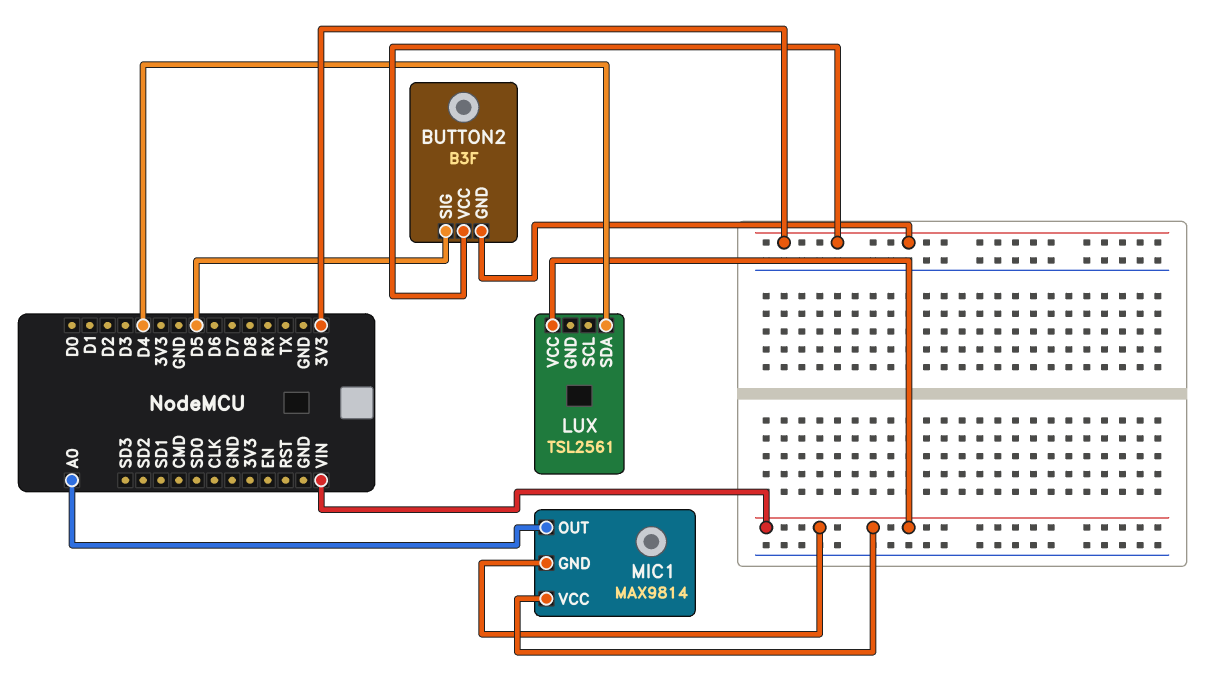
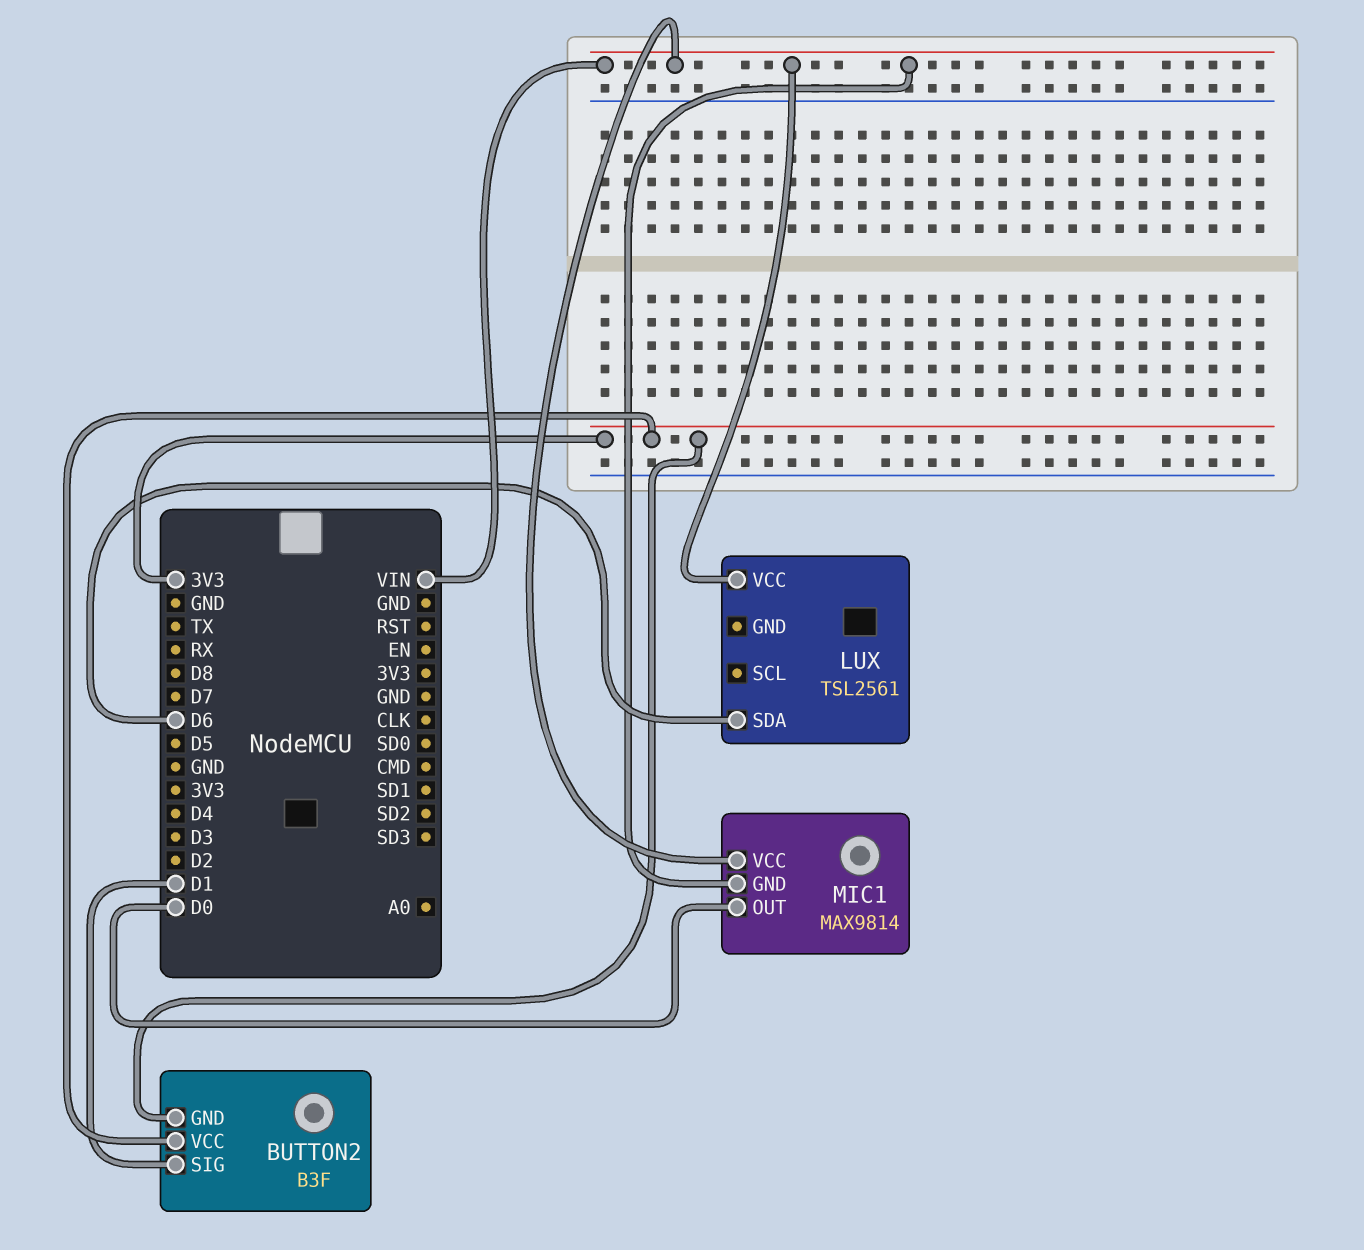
BUTTON2 pin SIG: D5 -> D1
LUX pin SDA: D4 -> D6
MIC1 pin OUT: A0 -> D0

